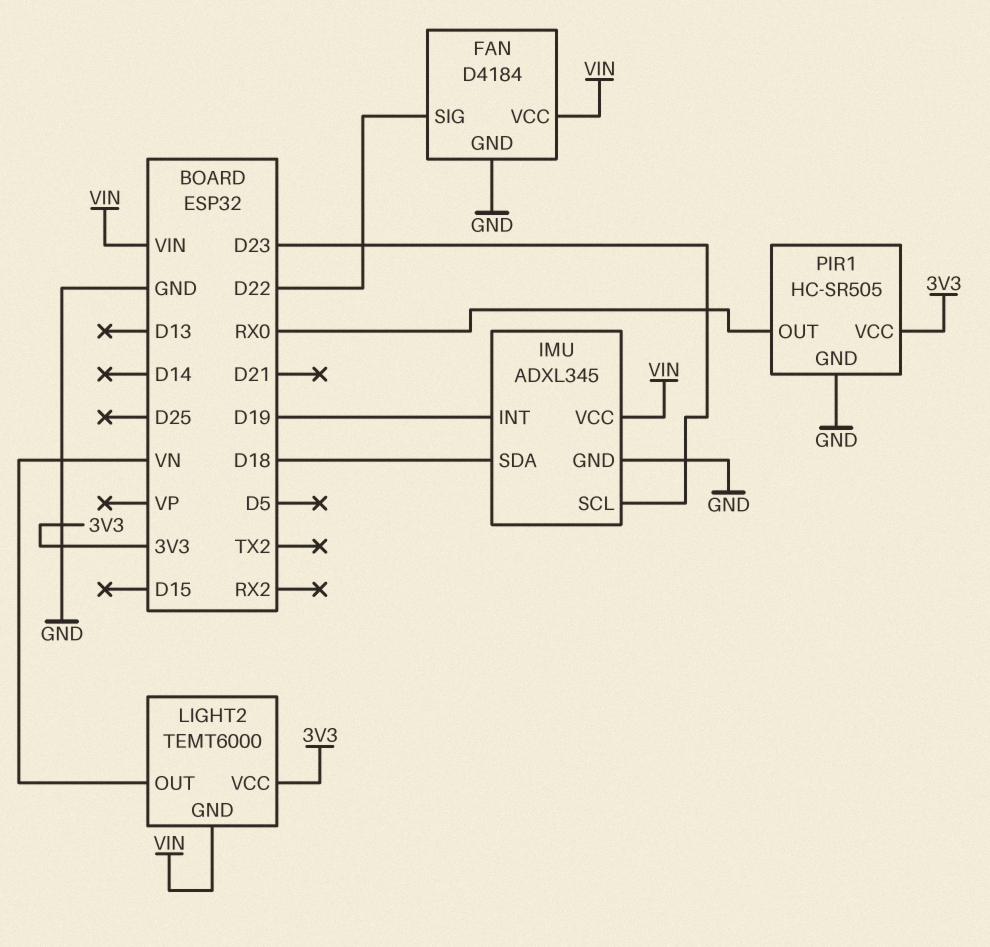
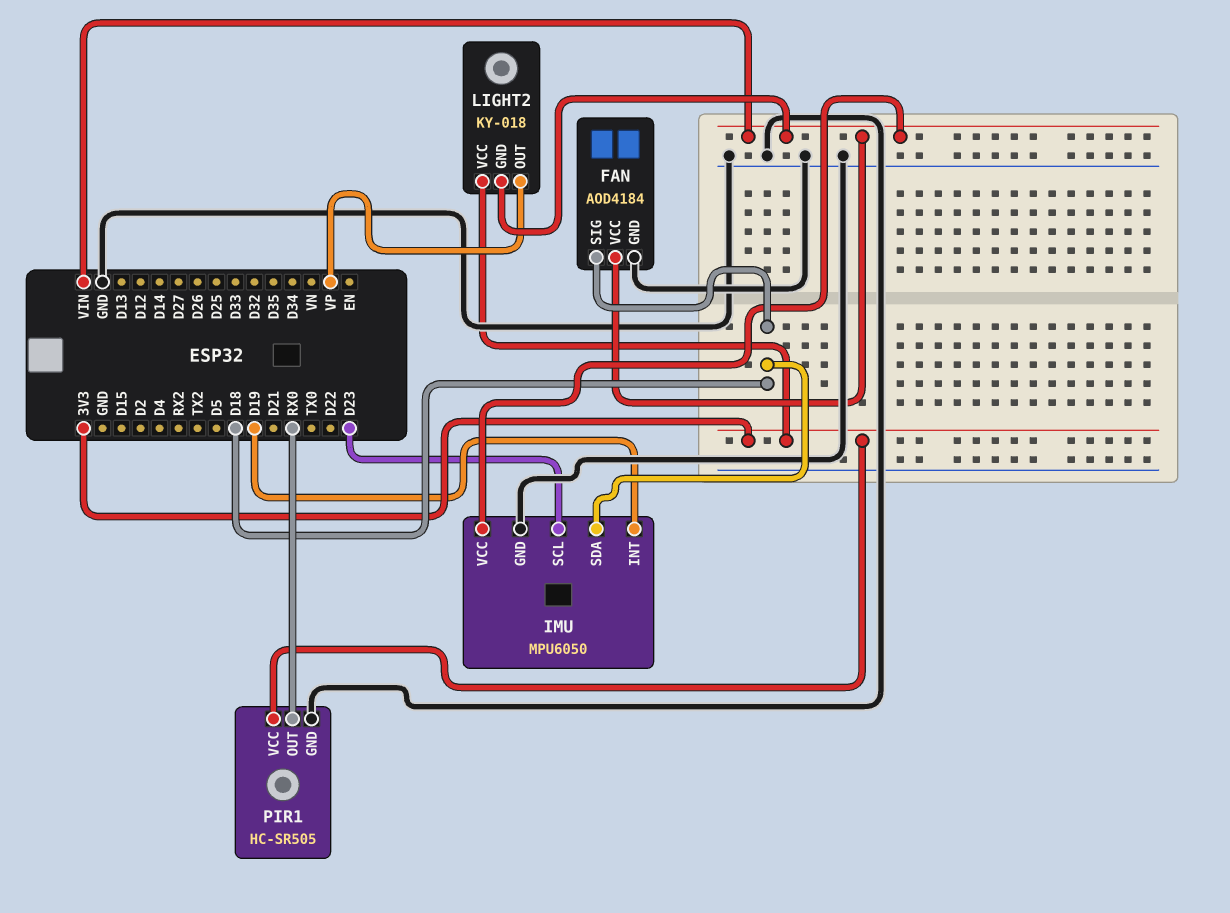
FAN: D4184 -> AOD4184
FAN pin SIG: D22 -> D18
IMU: ADXL345 -> MPU6050
LIGHT2: TEMT6000 -> KY-018
LIGHT2 pin OUT: VN -> VP

